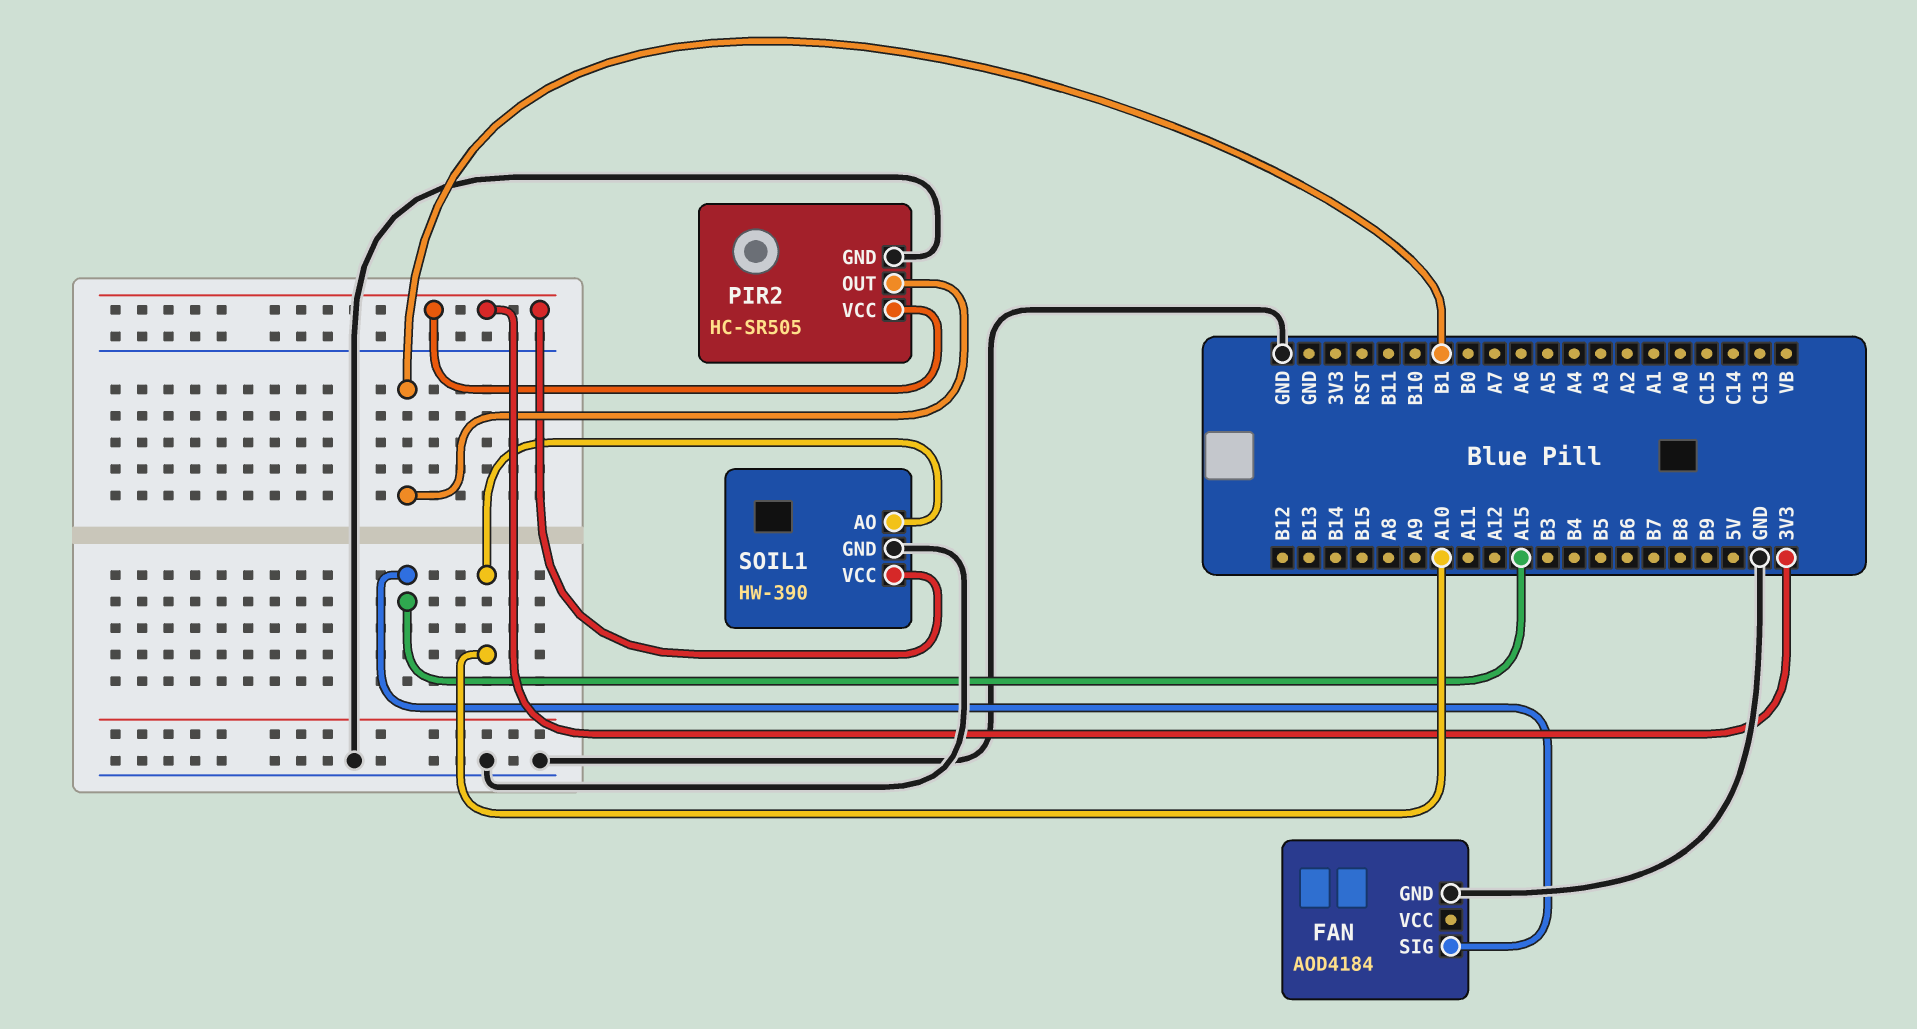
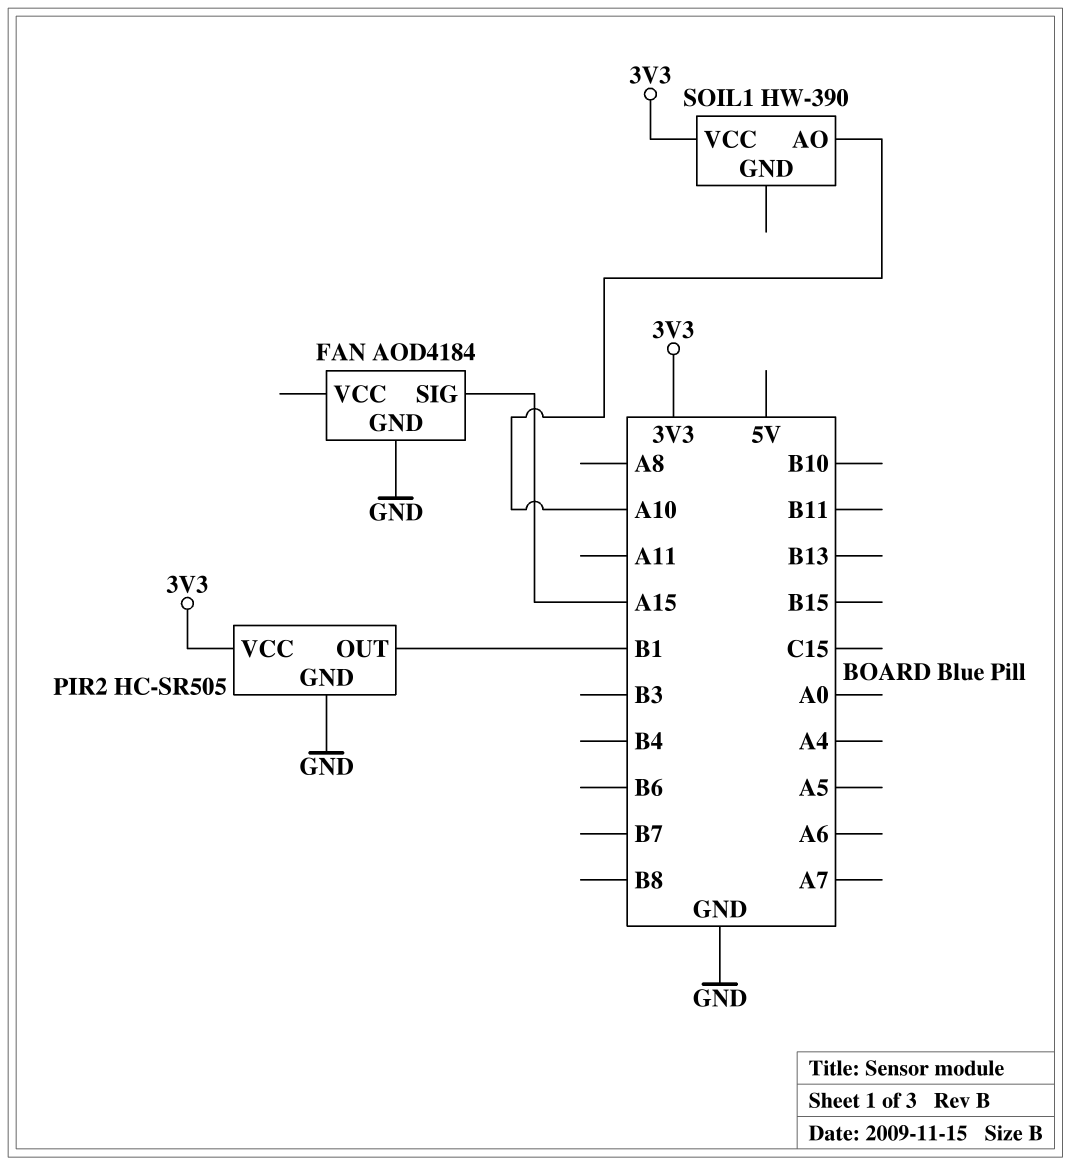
SOIL1 pin GND: GND -> none

